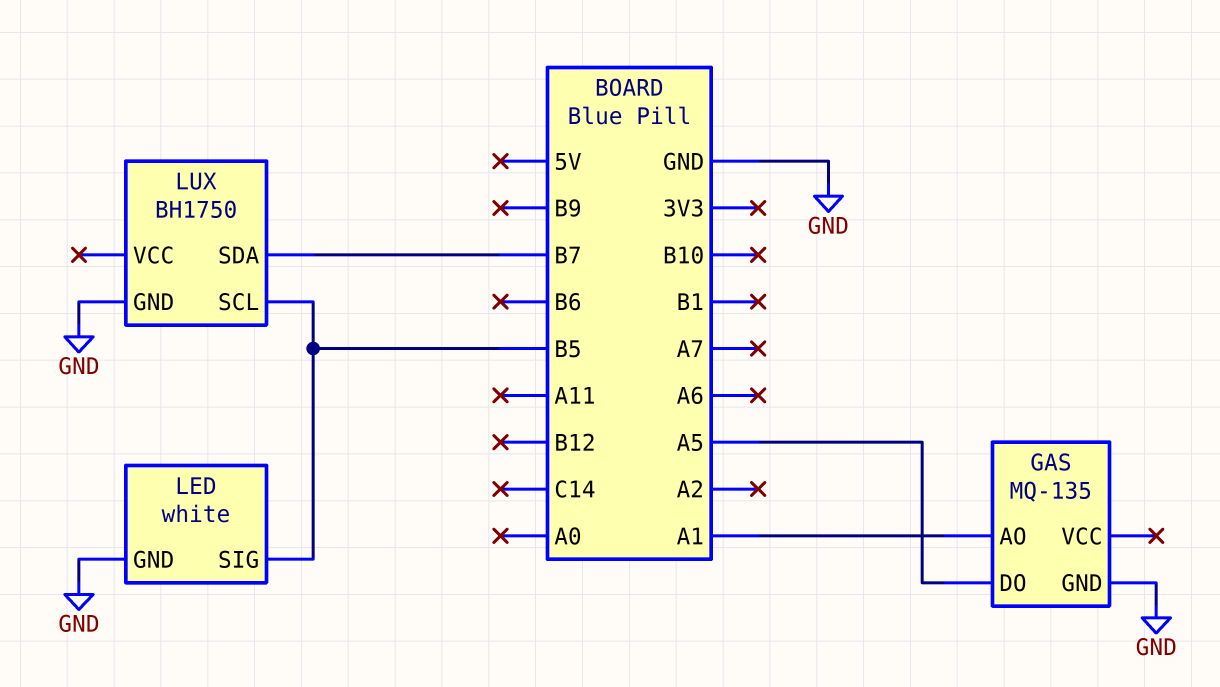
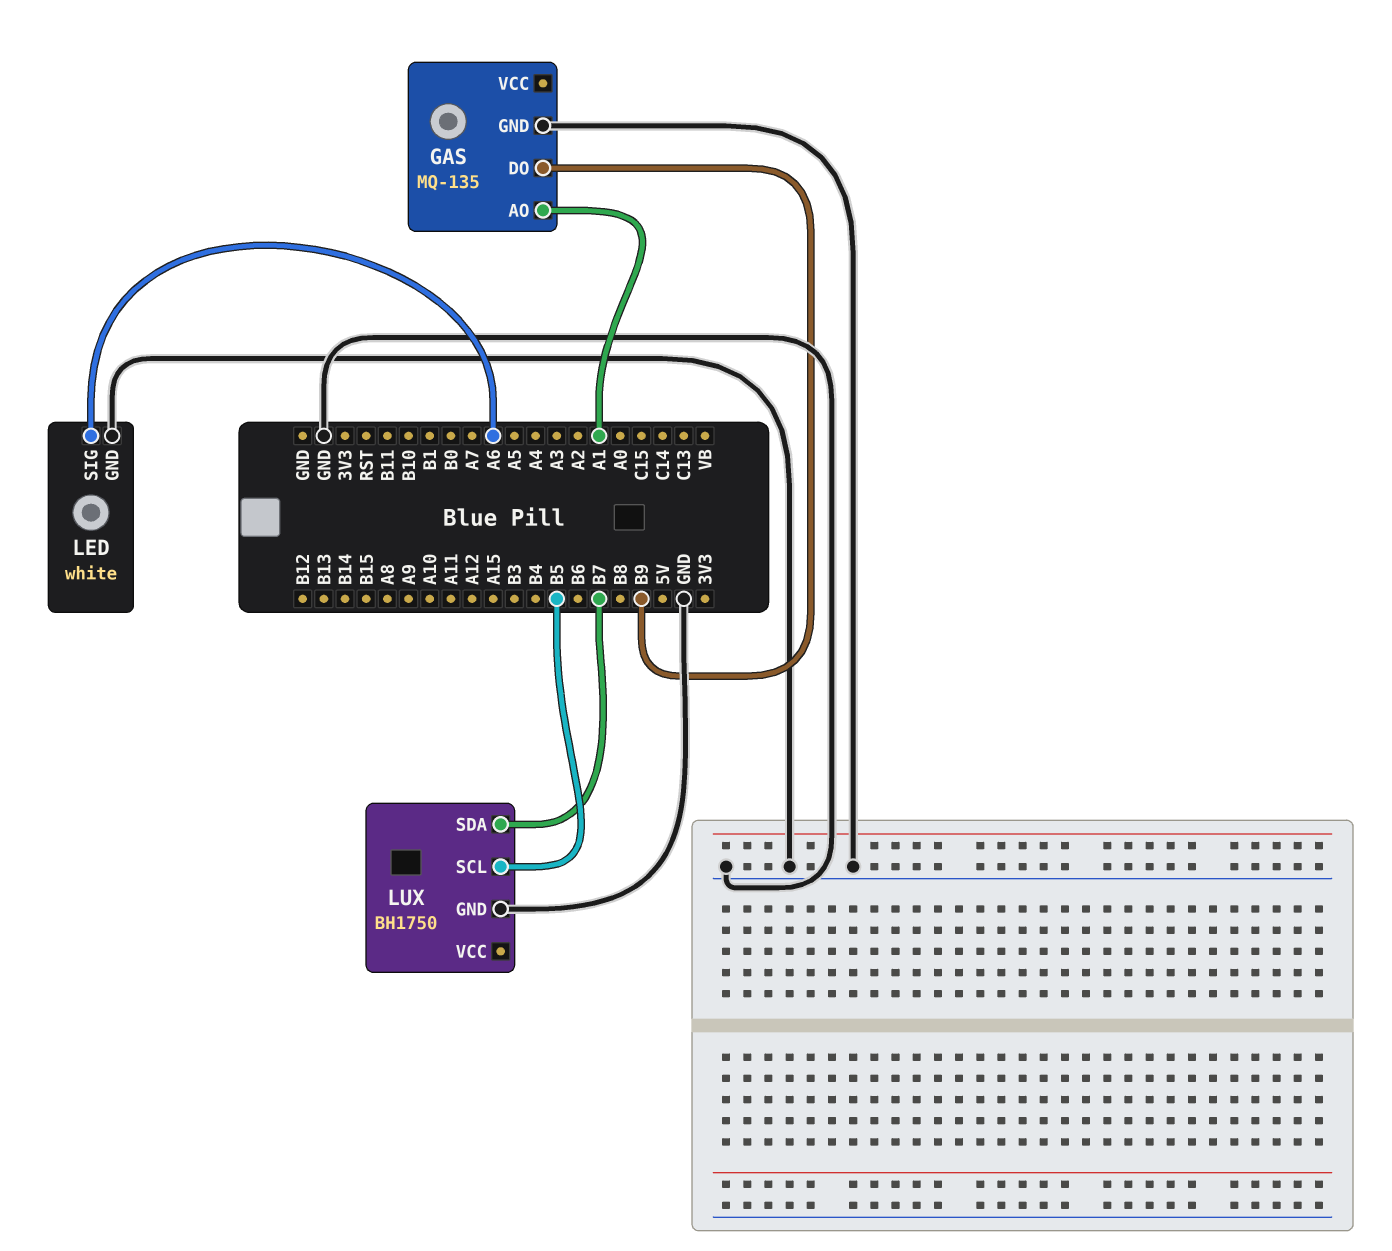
GAS pin DO: A5 -> B9
LED pin SIG: B5 -> A6

